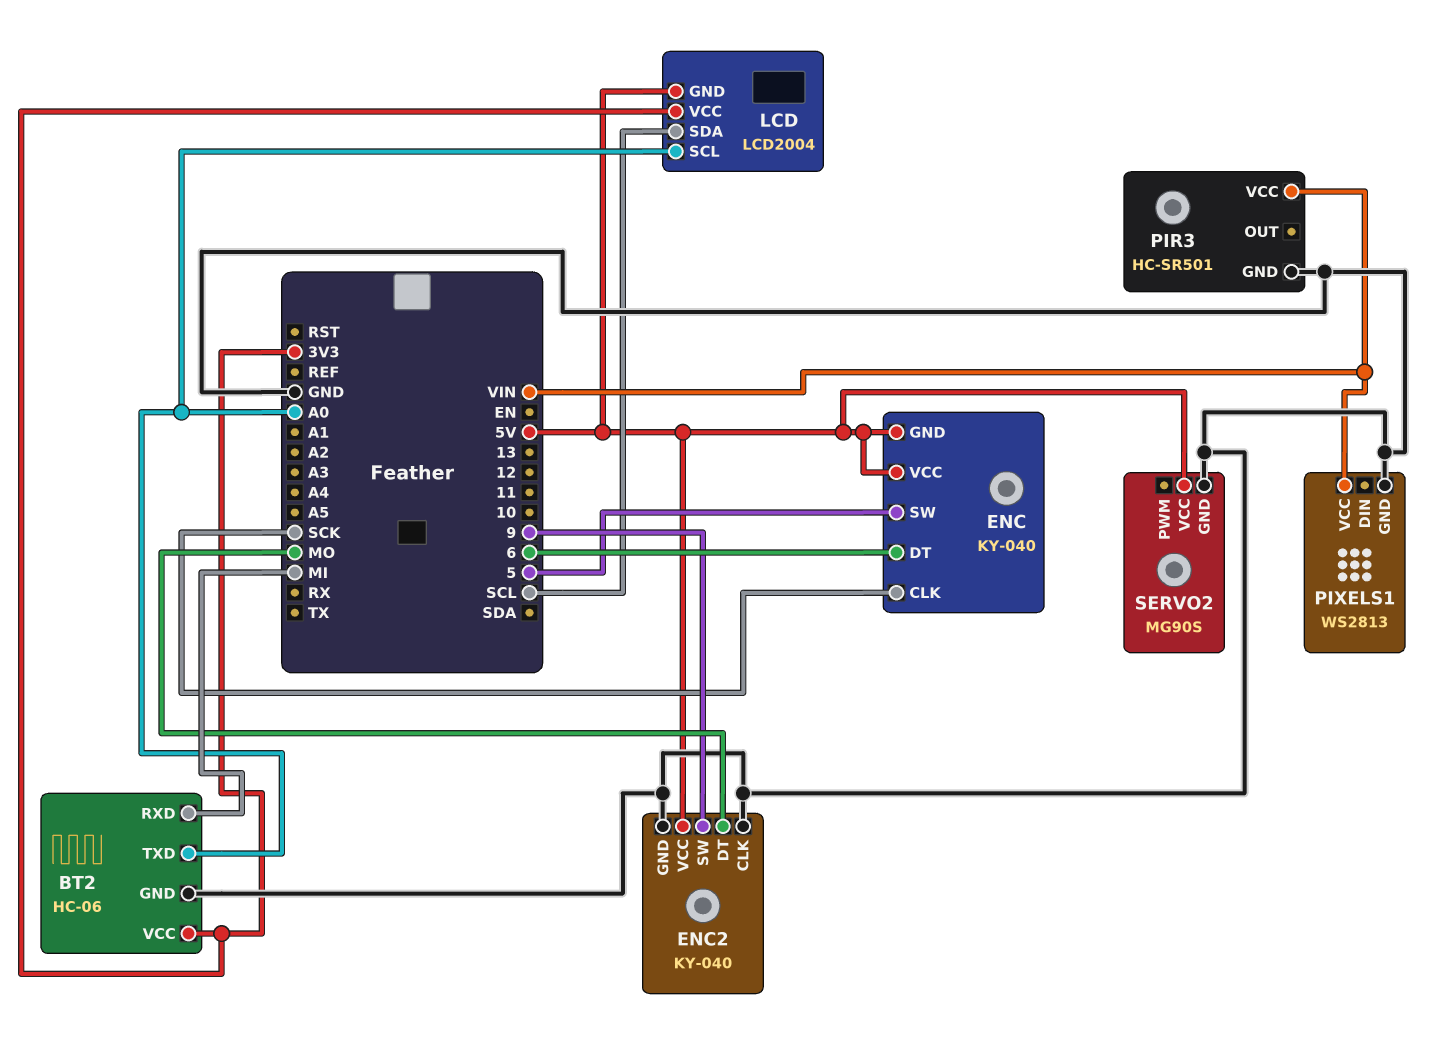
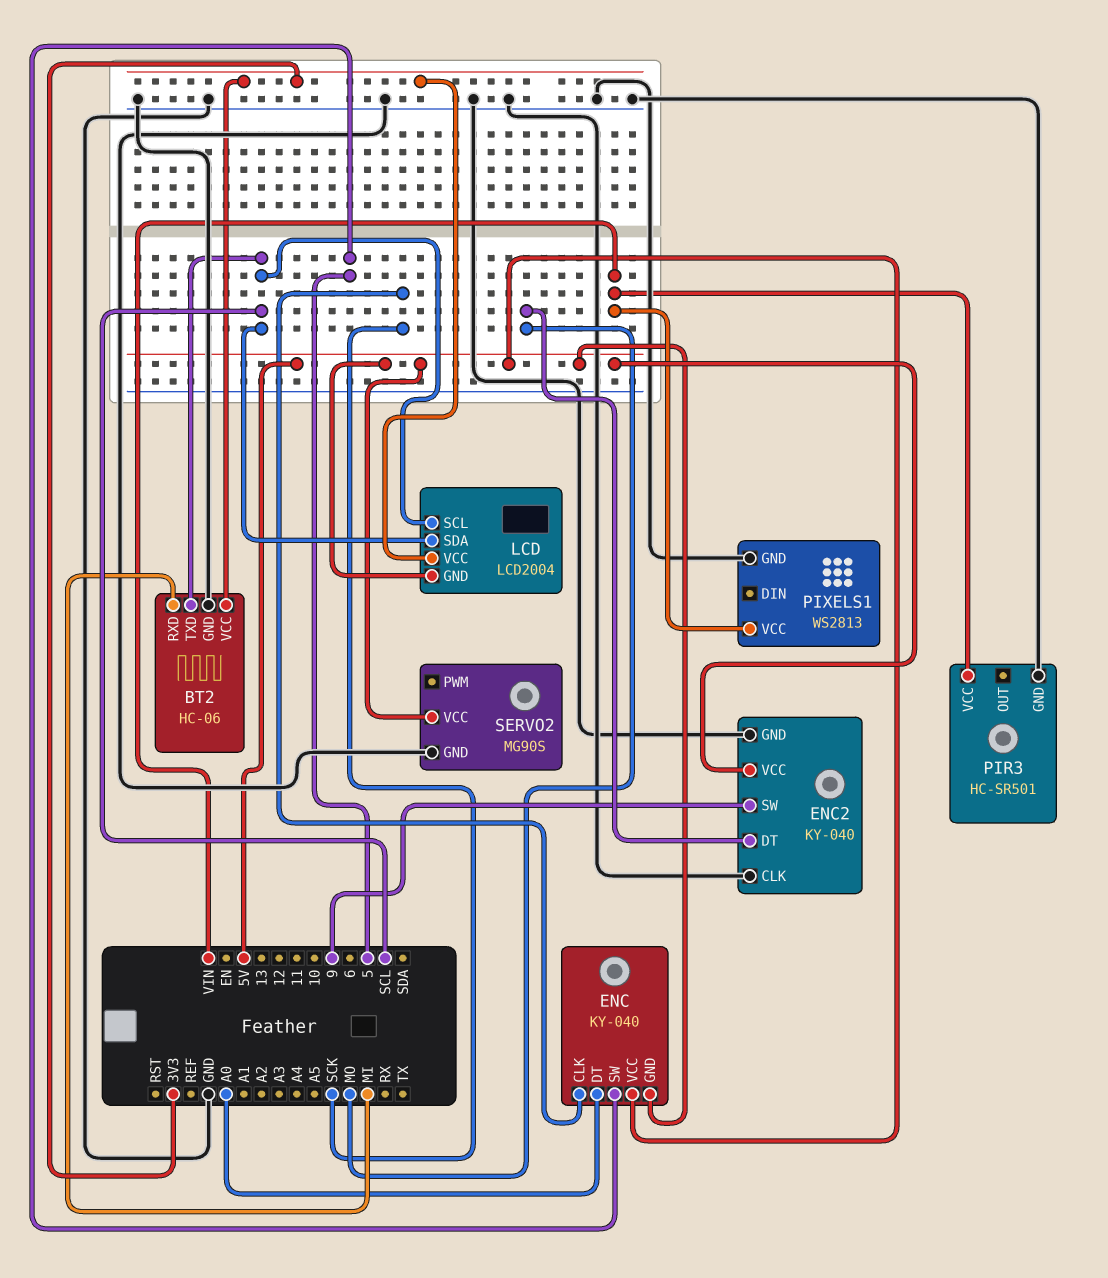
BT2 pin TXD: A0 -> SCL
ENC pin DT: 6 -> A0
LCD pin SCL: A0 -> SCL

